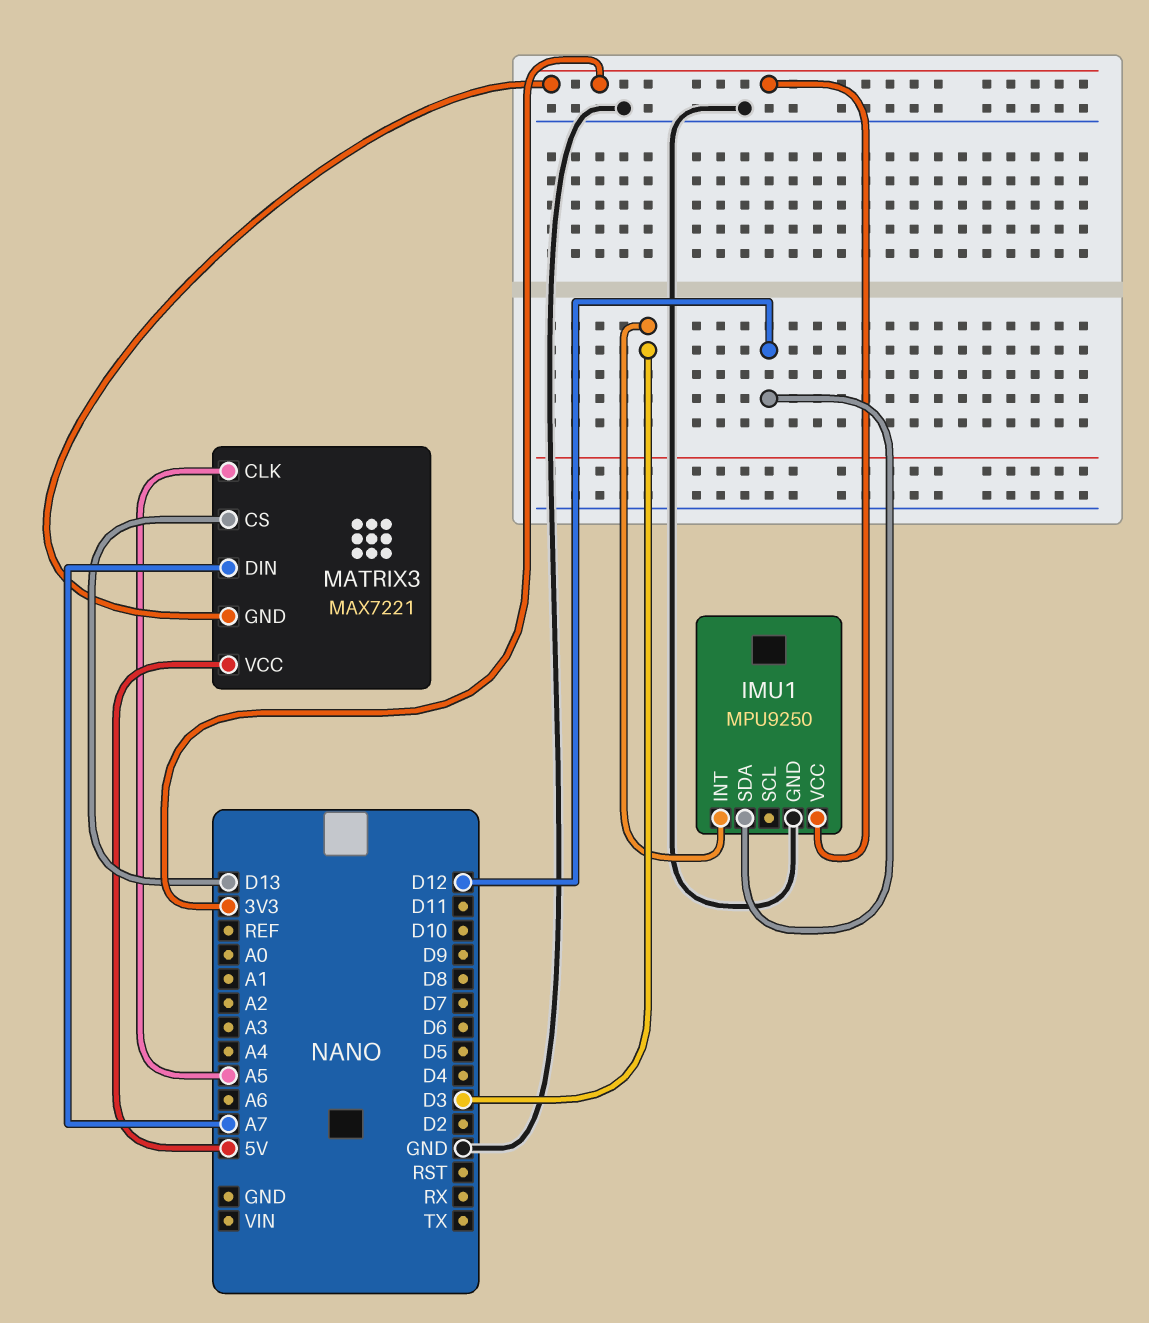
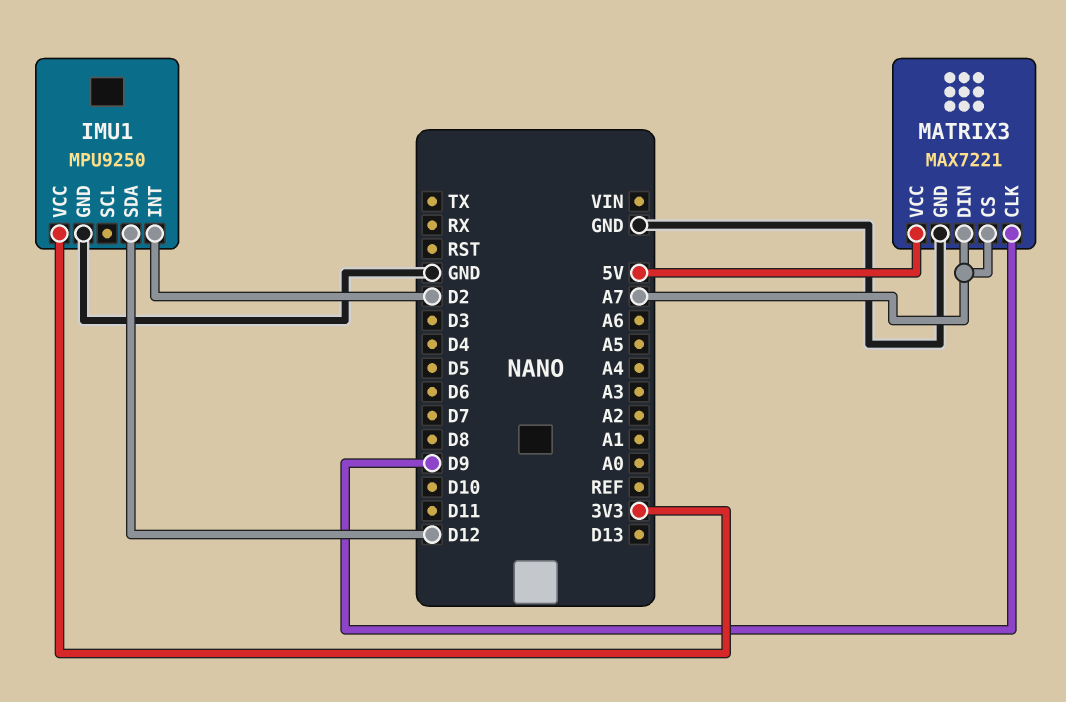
IMU1 pin INT: D3 -> D2
MATRIX3 pin CLK: A5 -> D9
MATRIX3 pin CS: D13 -> A7
MATRIX3 pin GND: 3V3 -> GND

